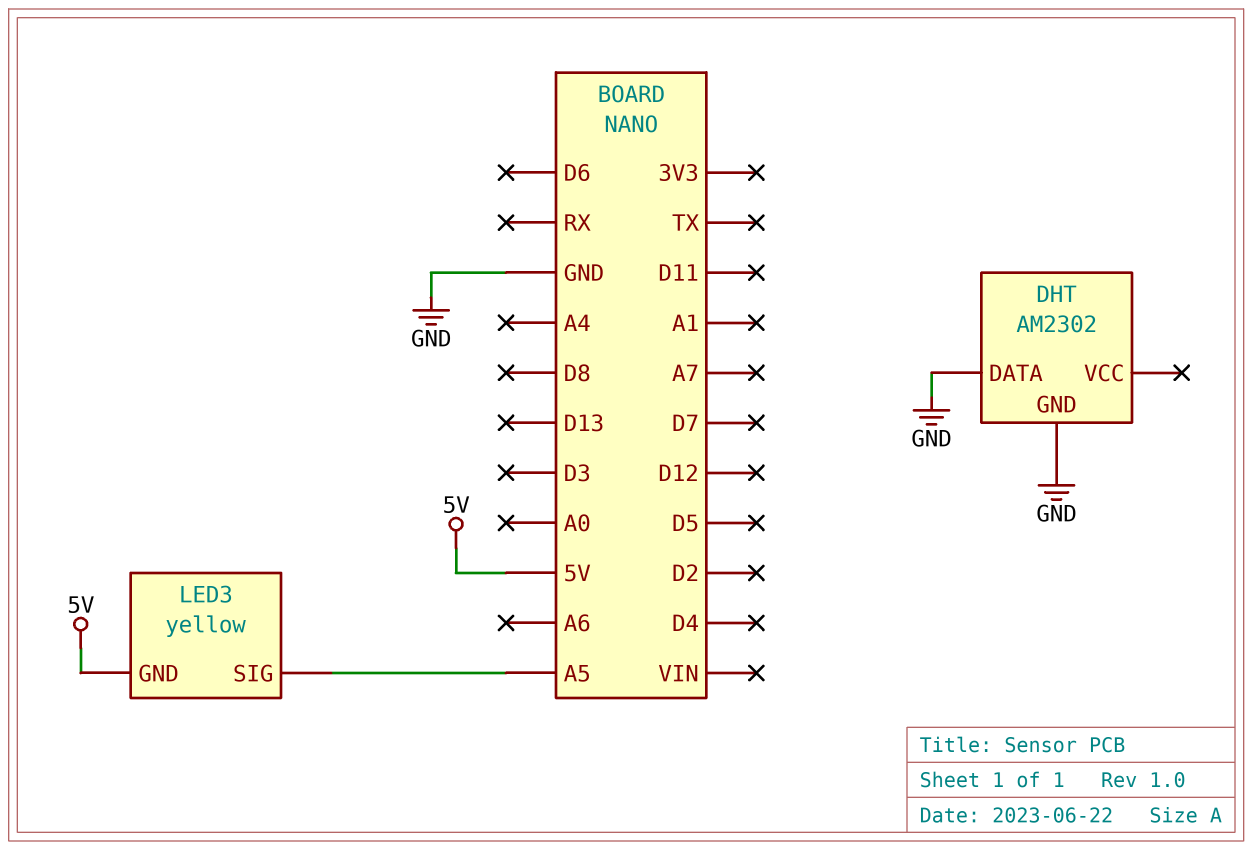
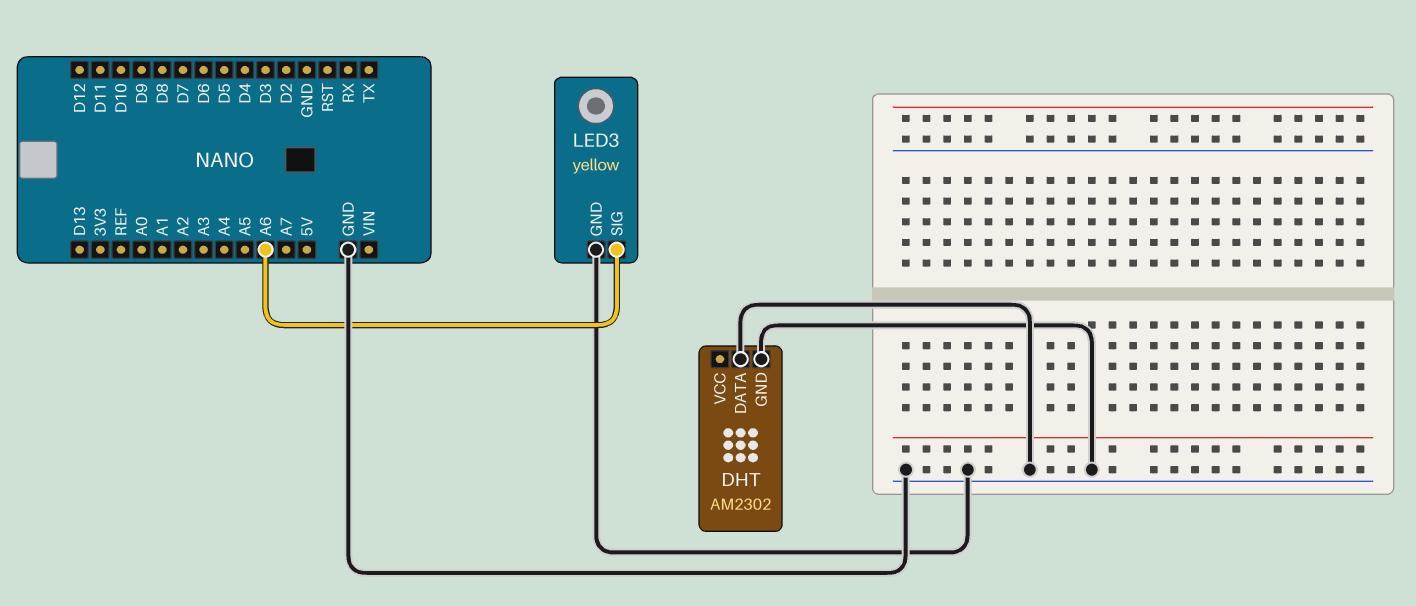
LED3 pin GND: 5V -> GND
LED3 pin SIG: A5 -> A6

